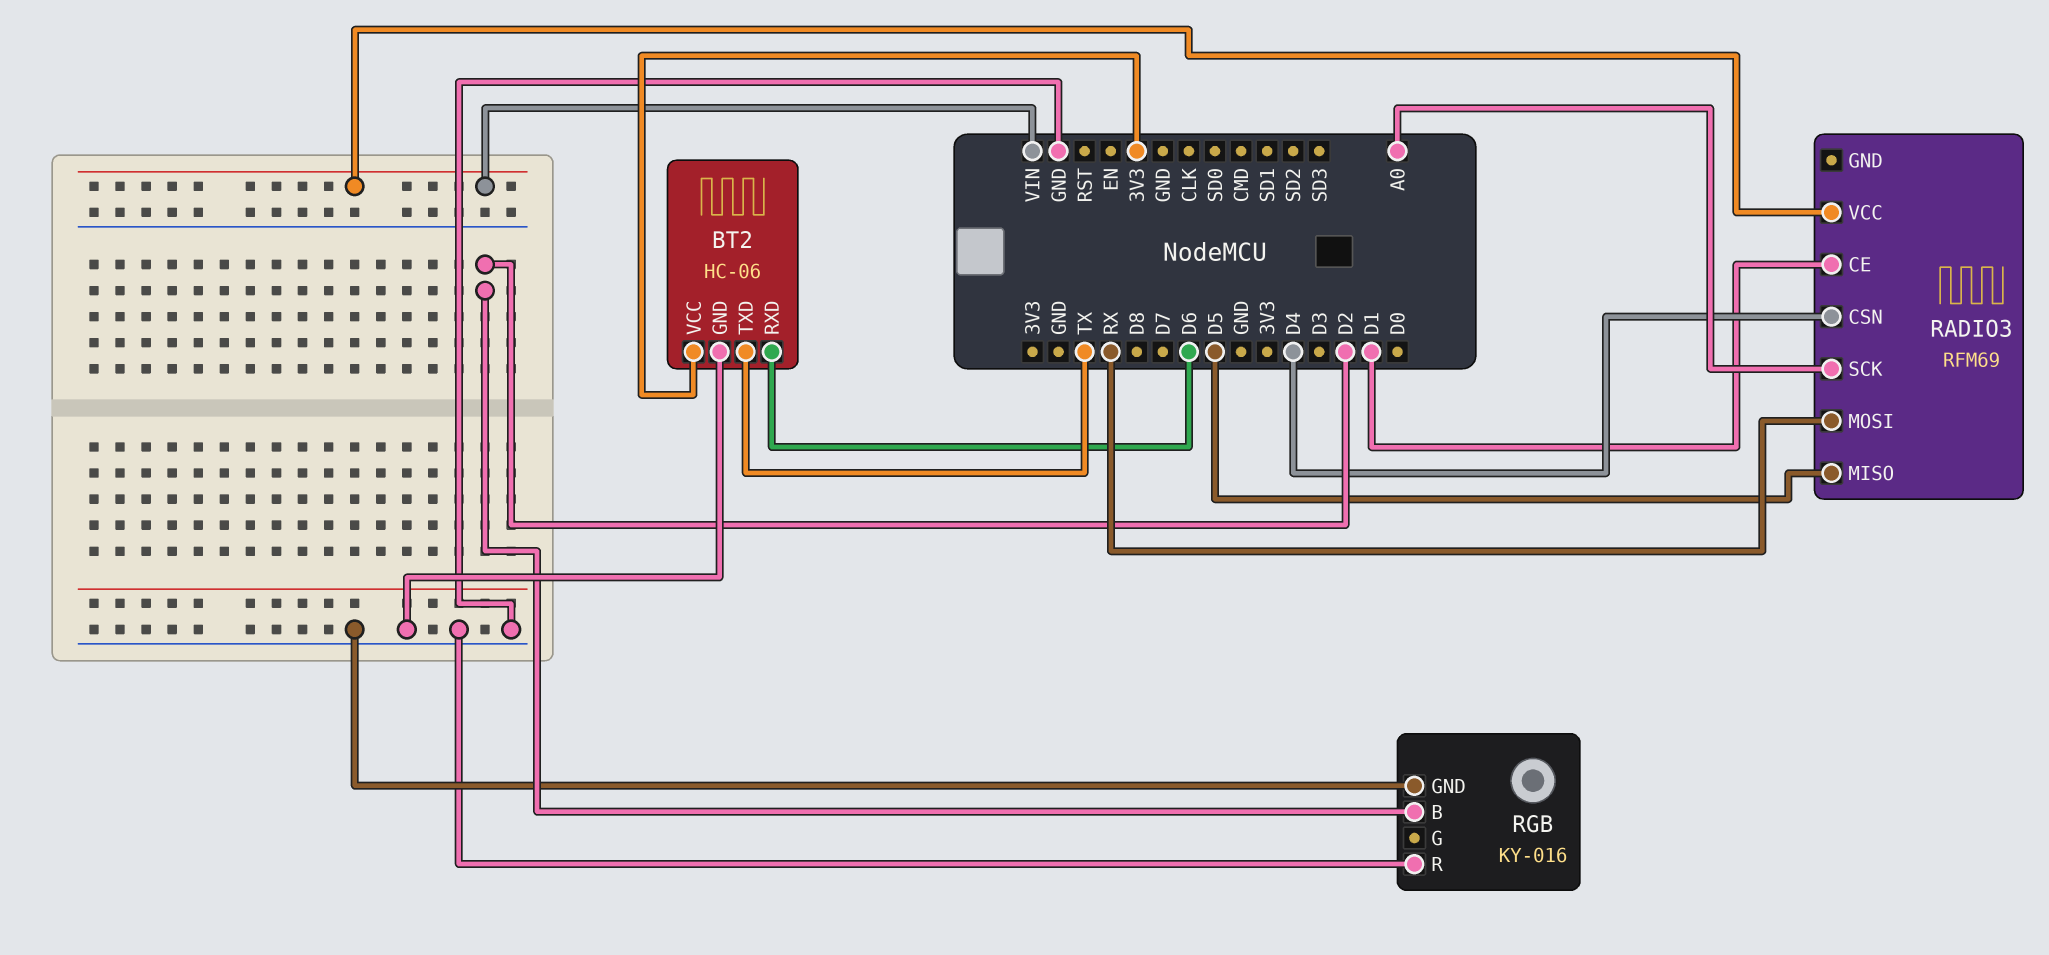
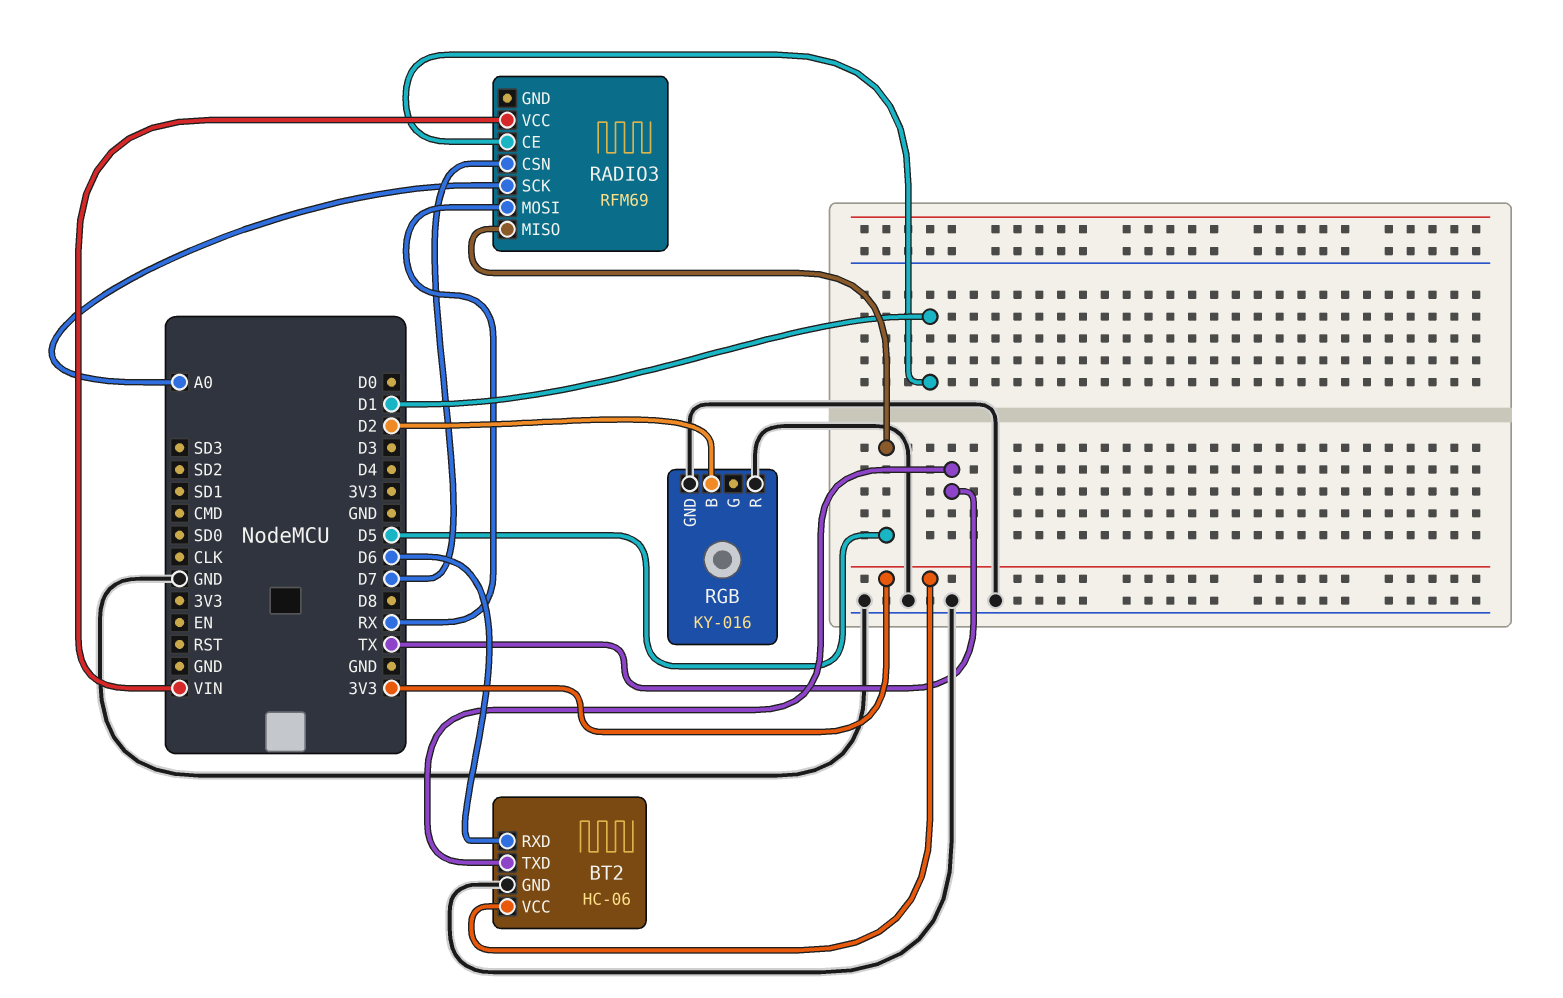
RADIO3 pin CSN: D4 -> D7

